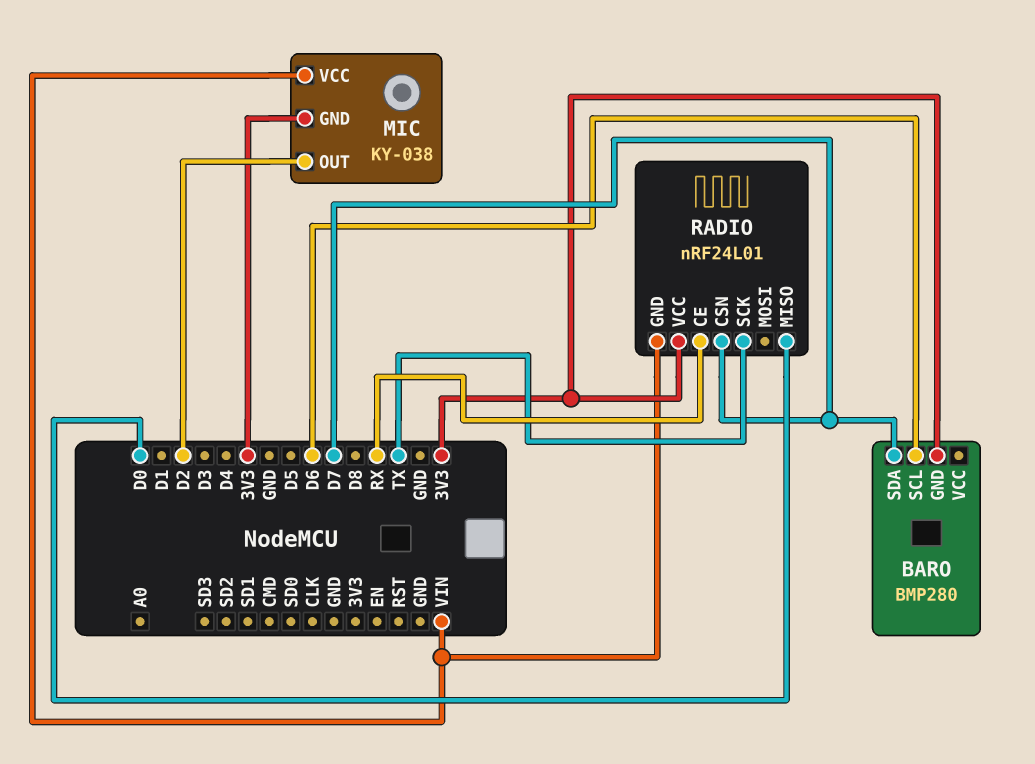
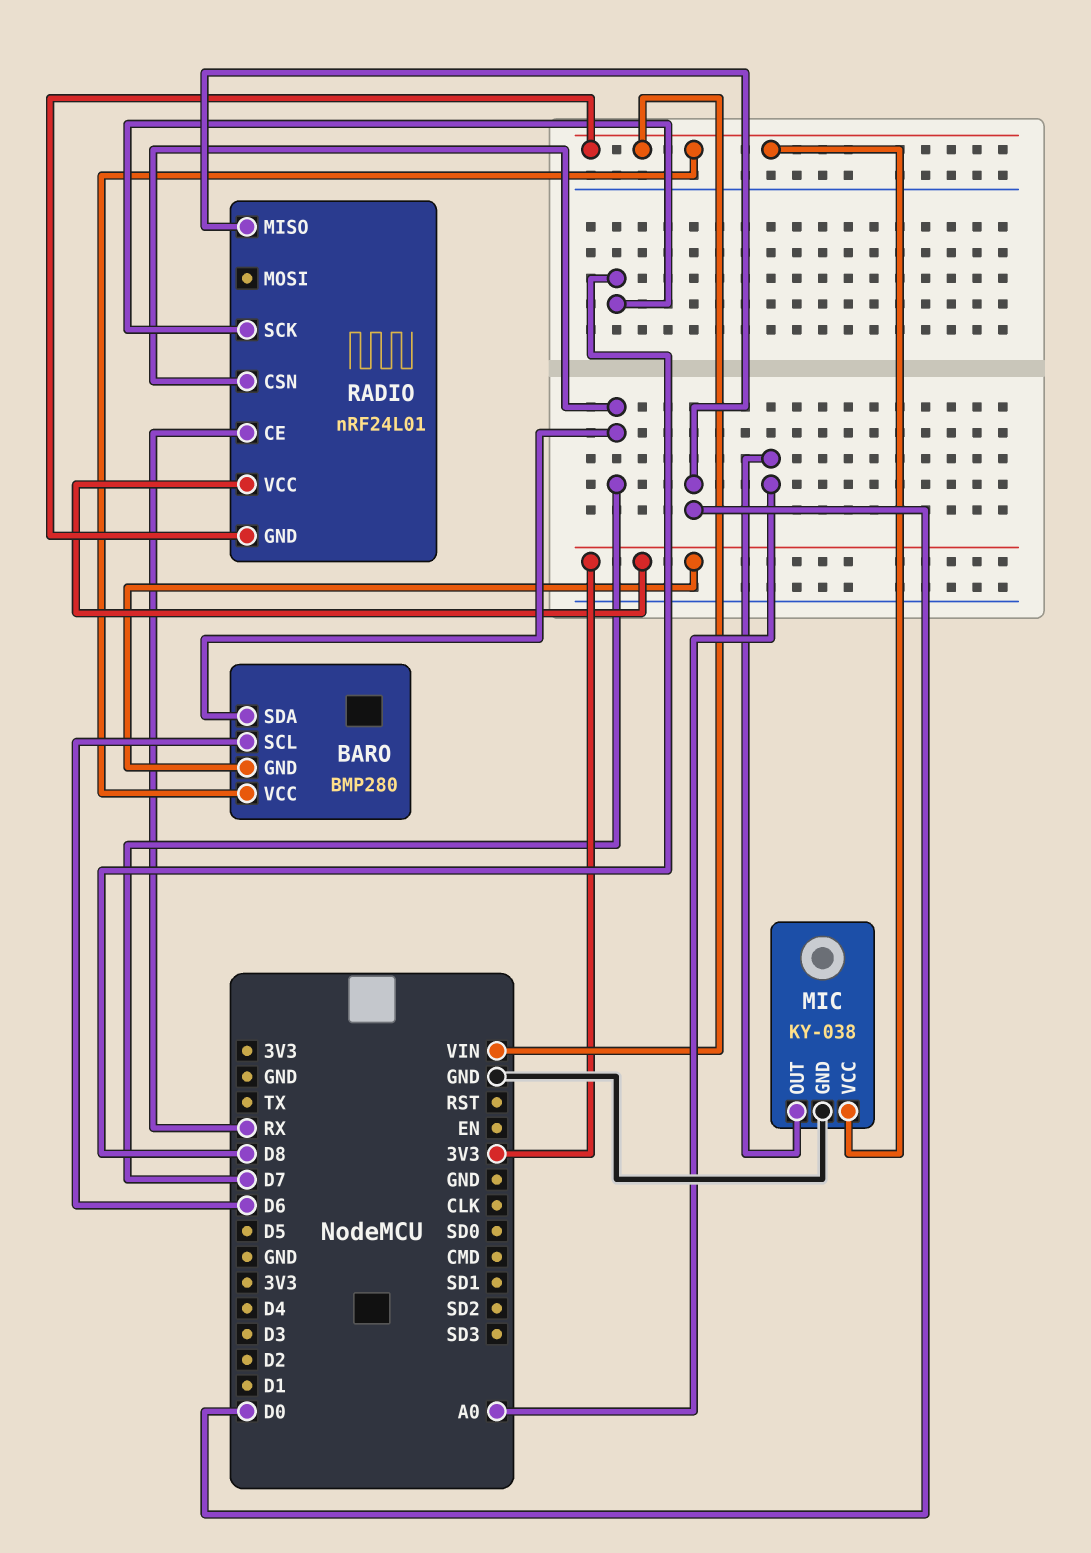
BARO pin VCC: none -> VIN
MIC pin GND: 3V3 -> GND
MIC pin OUT: D2 -> A0
RADIO pin SCK: TX -> D8

